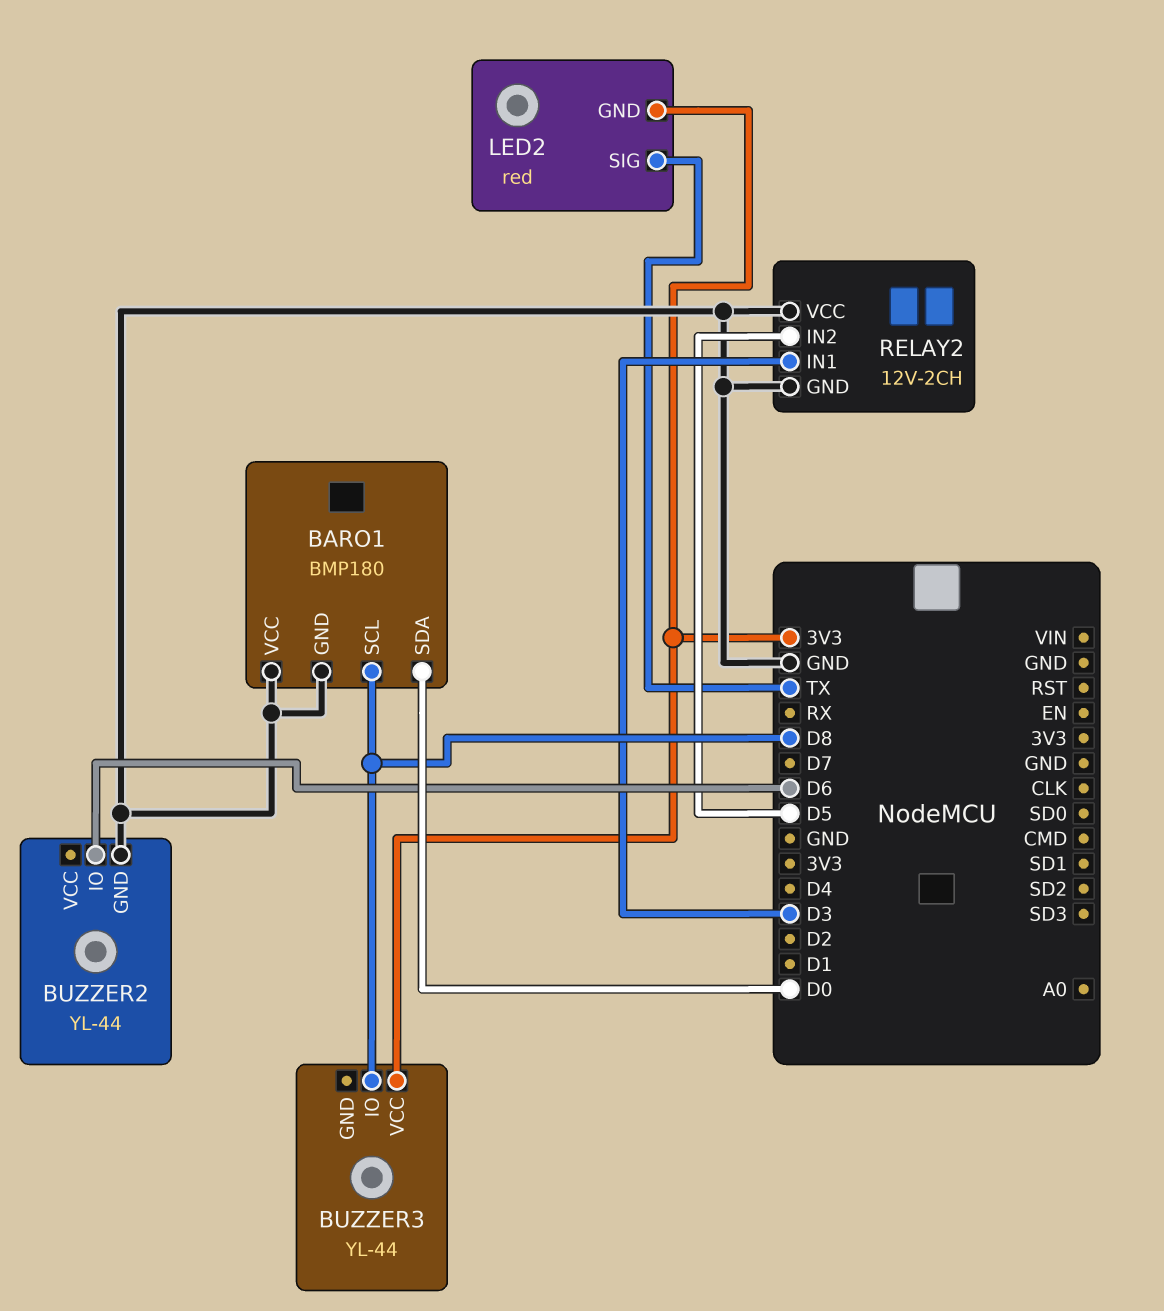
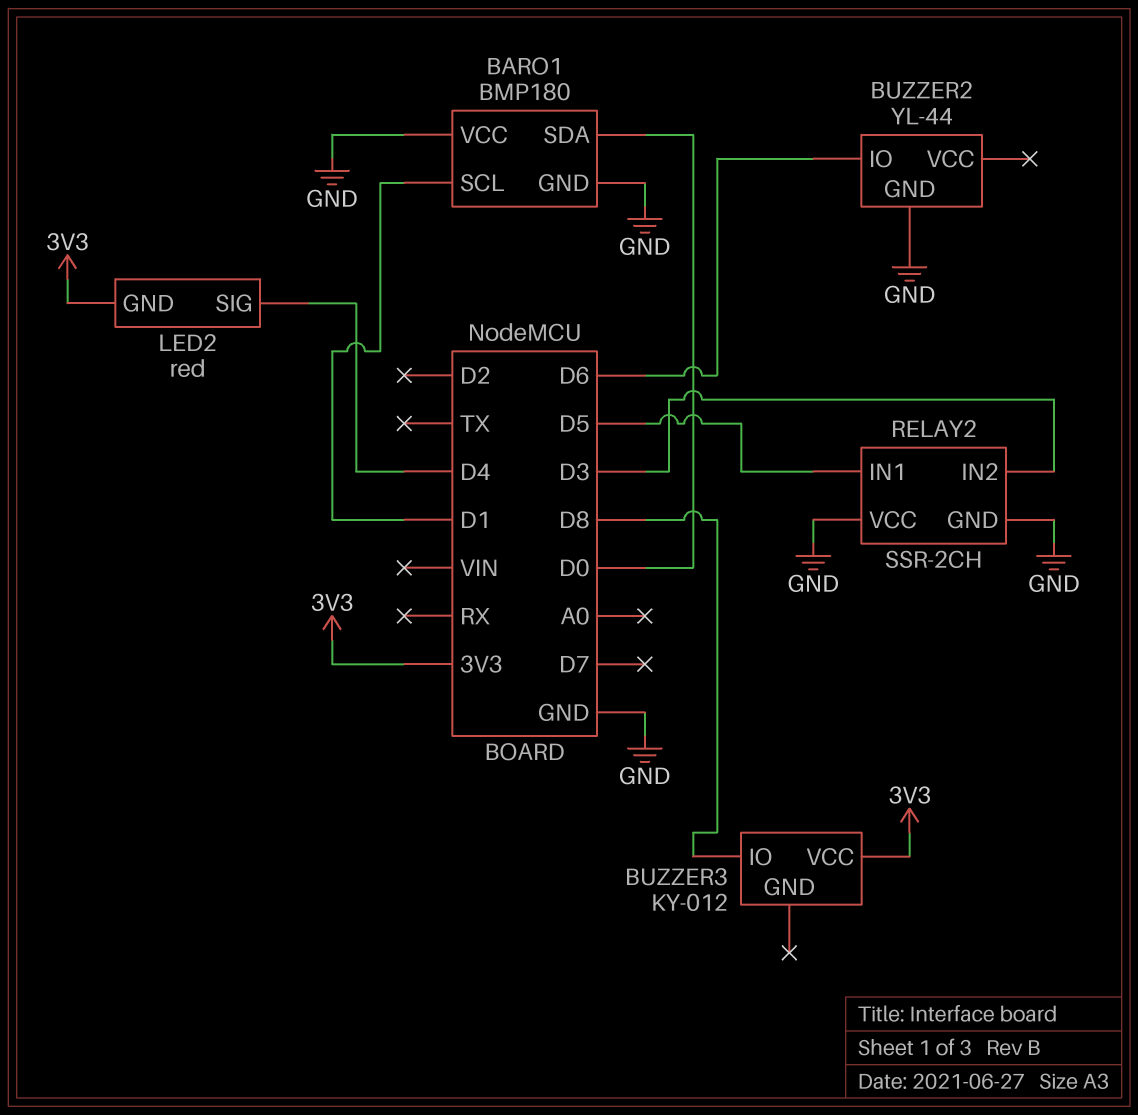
BARO1 pin SCL: D8 -> D1
BUZZER3: YL-44 -> KY-012
LED2 pin SIG: TX -> D4
RELAY2: 12V-2CH -> SSR-2CH
RELAY2 pin IN1: D3 -> D5
RELAY2 pin IN2: D5 -> D3

